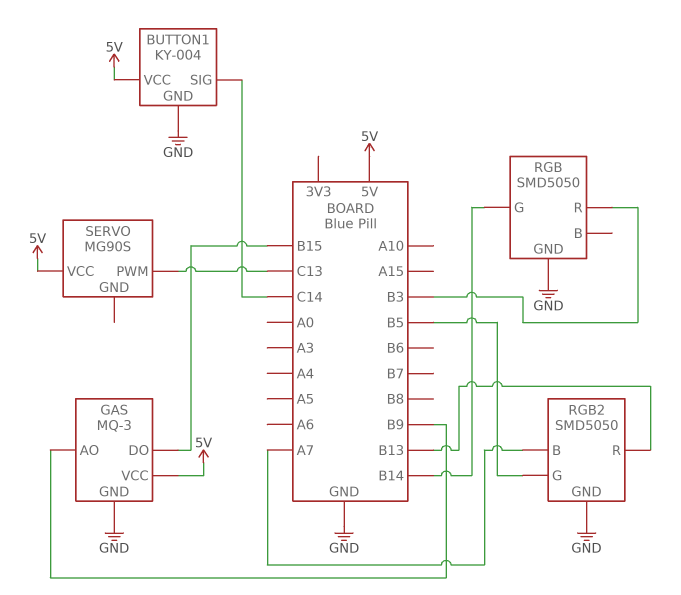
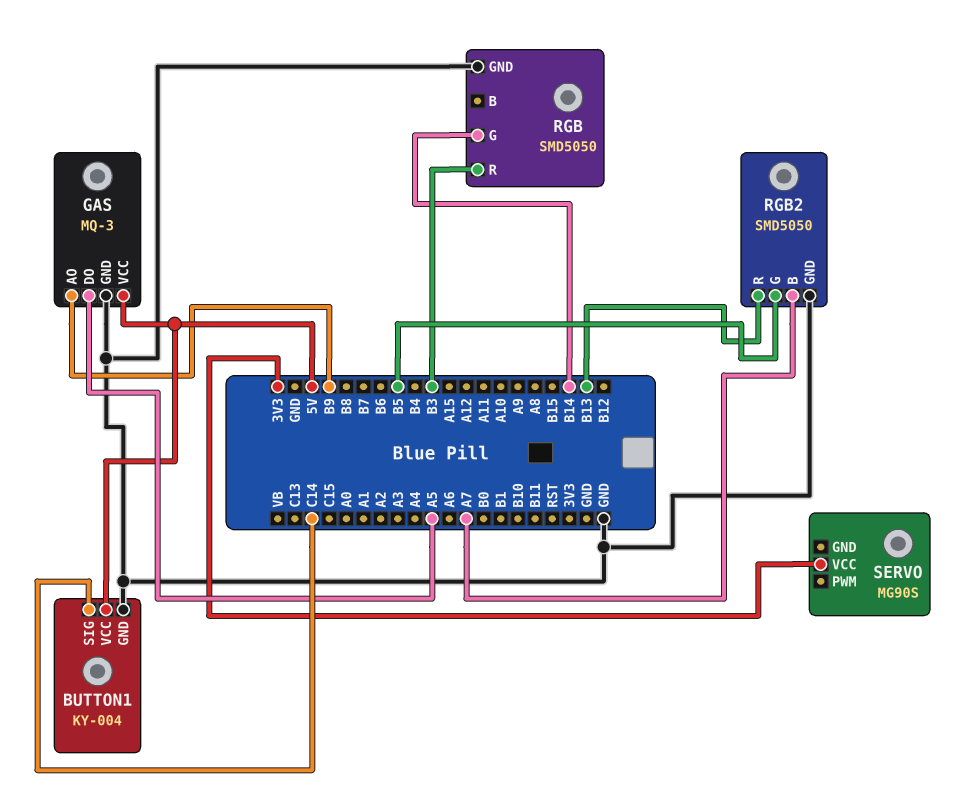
GAS pin DO: B15 -> A5
SERVO pin PWM: C13 -> none
SERVO pin VCC: 5V -> 3V3

